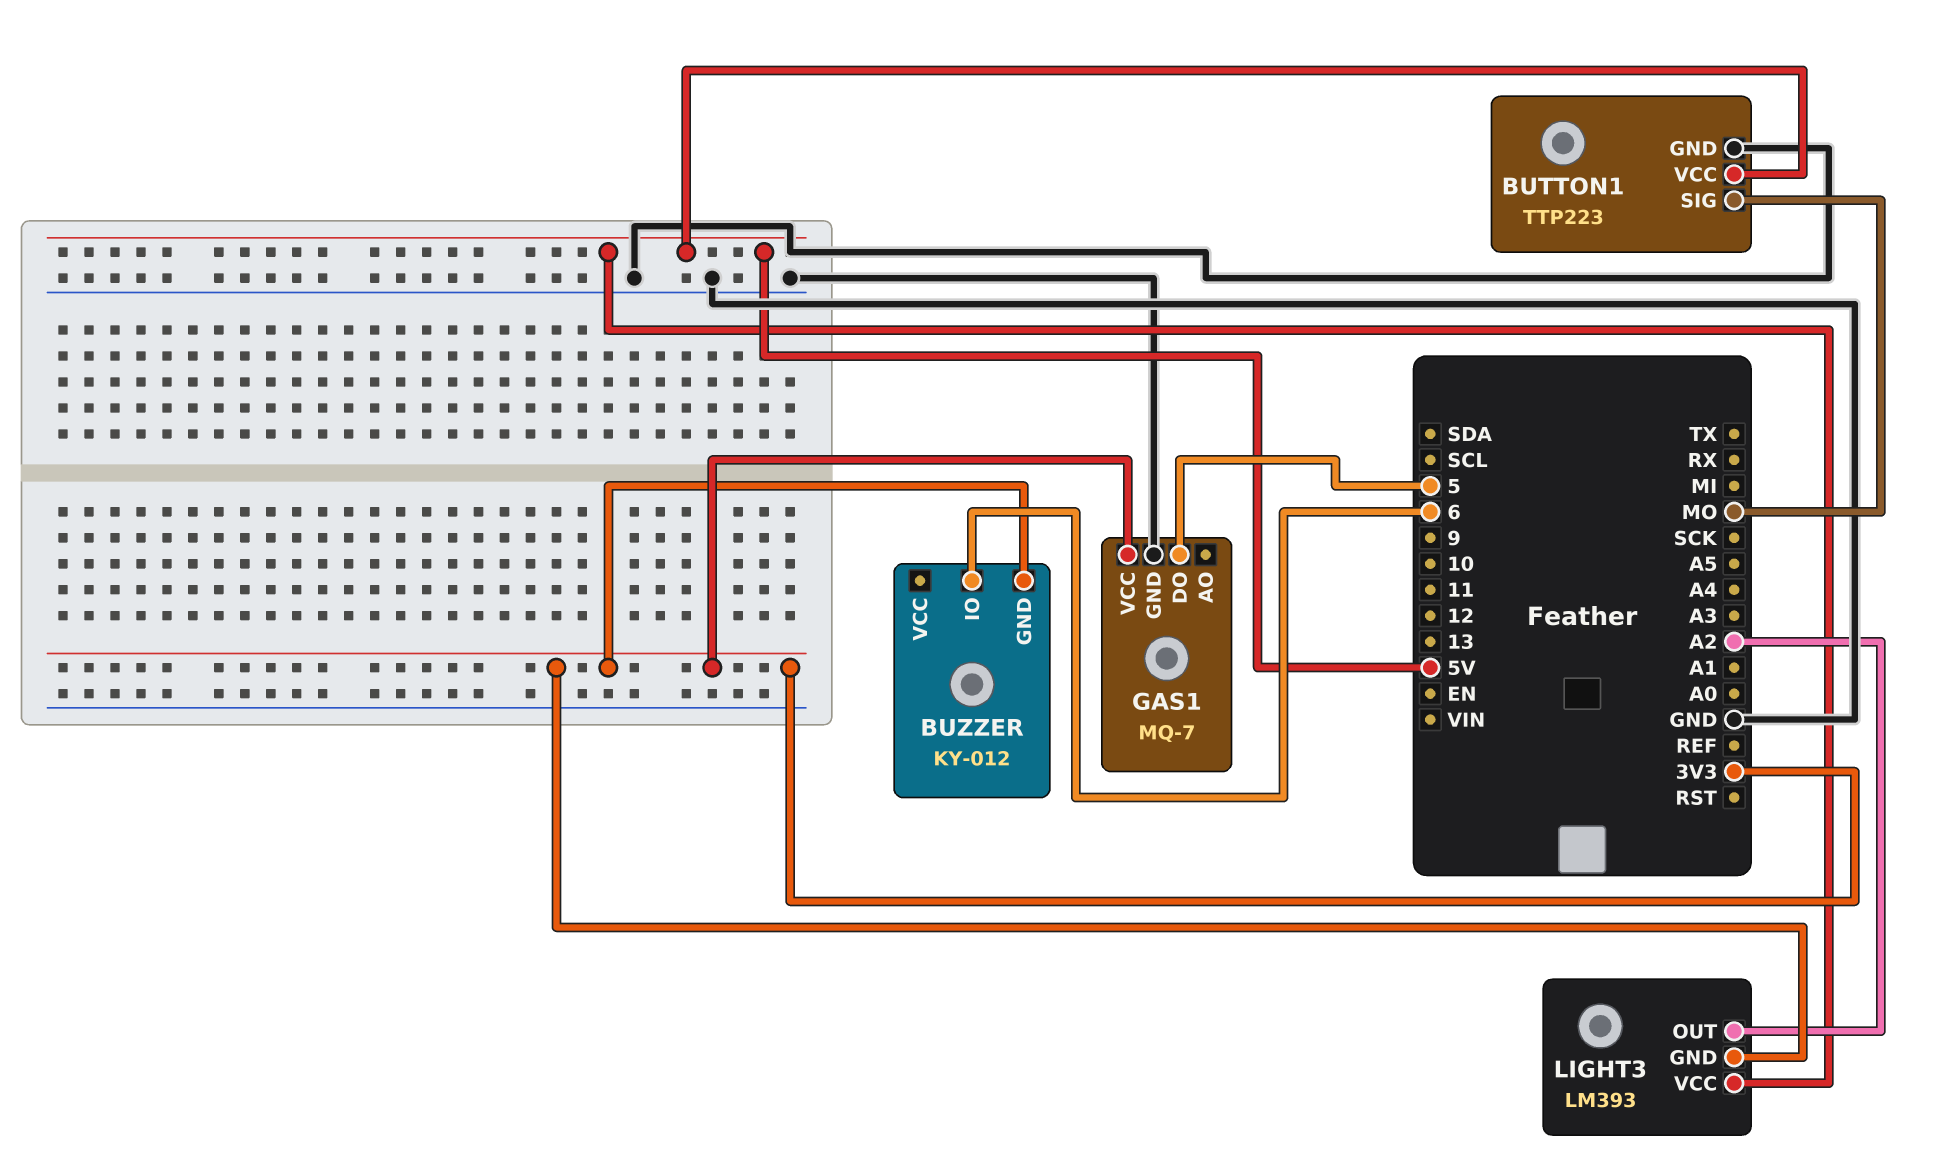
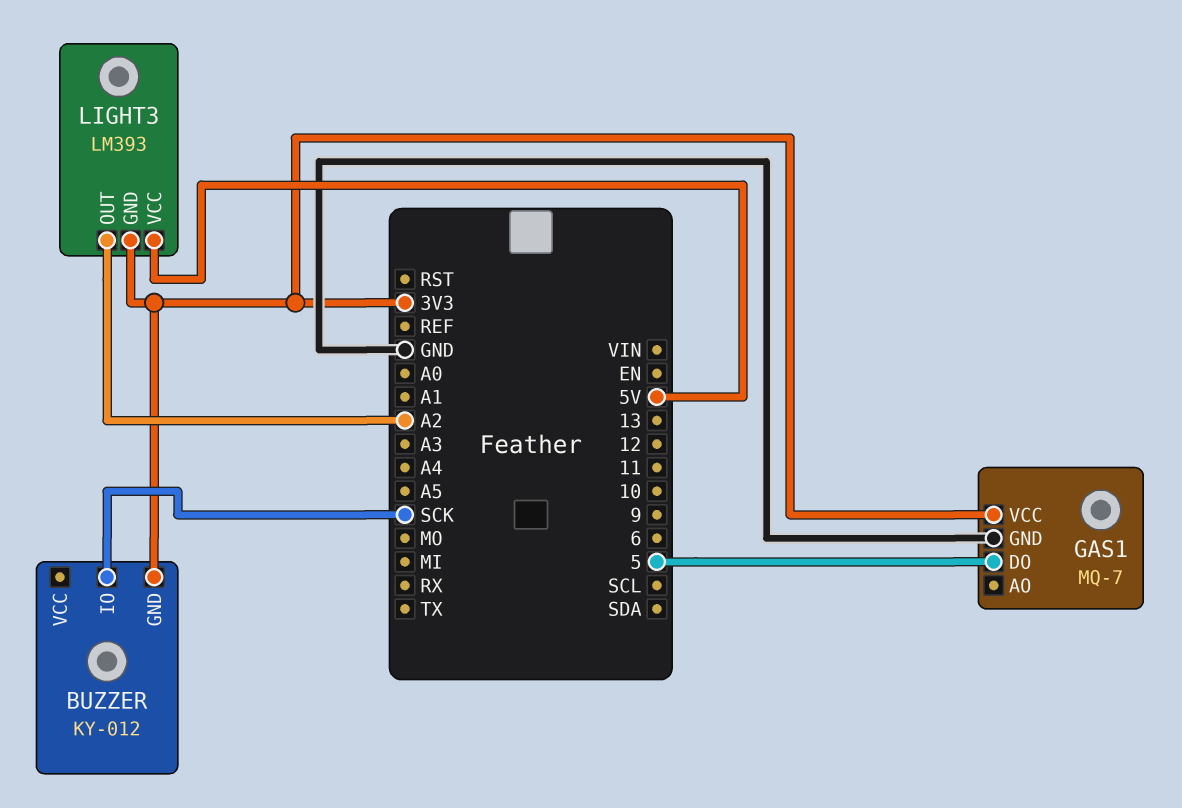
BUTTON1: TTP223 -> none
BUTTON1 pin GND: GND -> none
BUTTON1 pin SIG: MO -> none
BUTTON1 pin VCC: 5V -> none
BUZZER pin IO: 6 -> SCK

